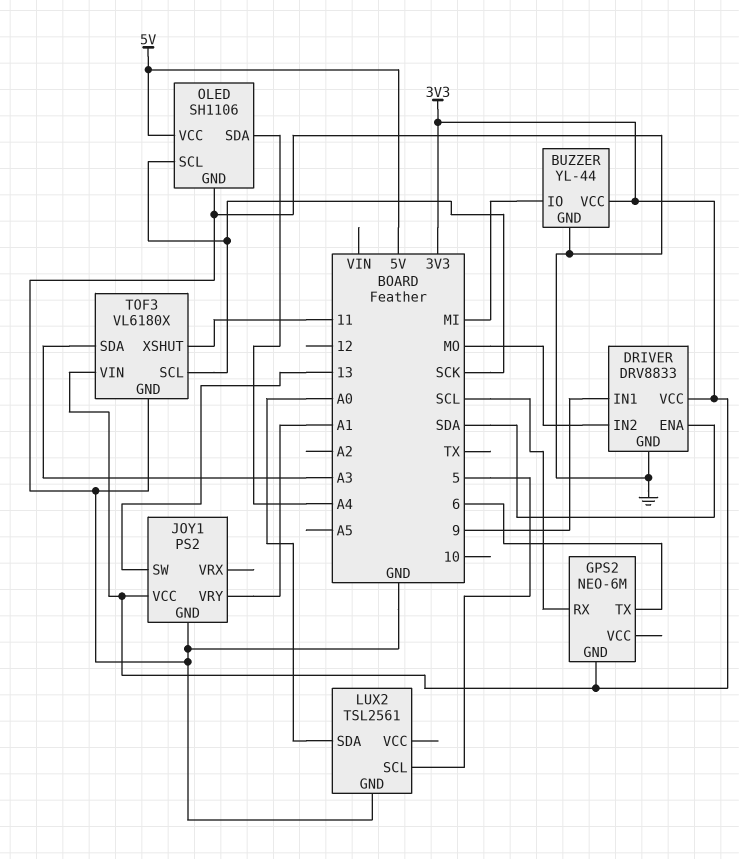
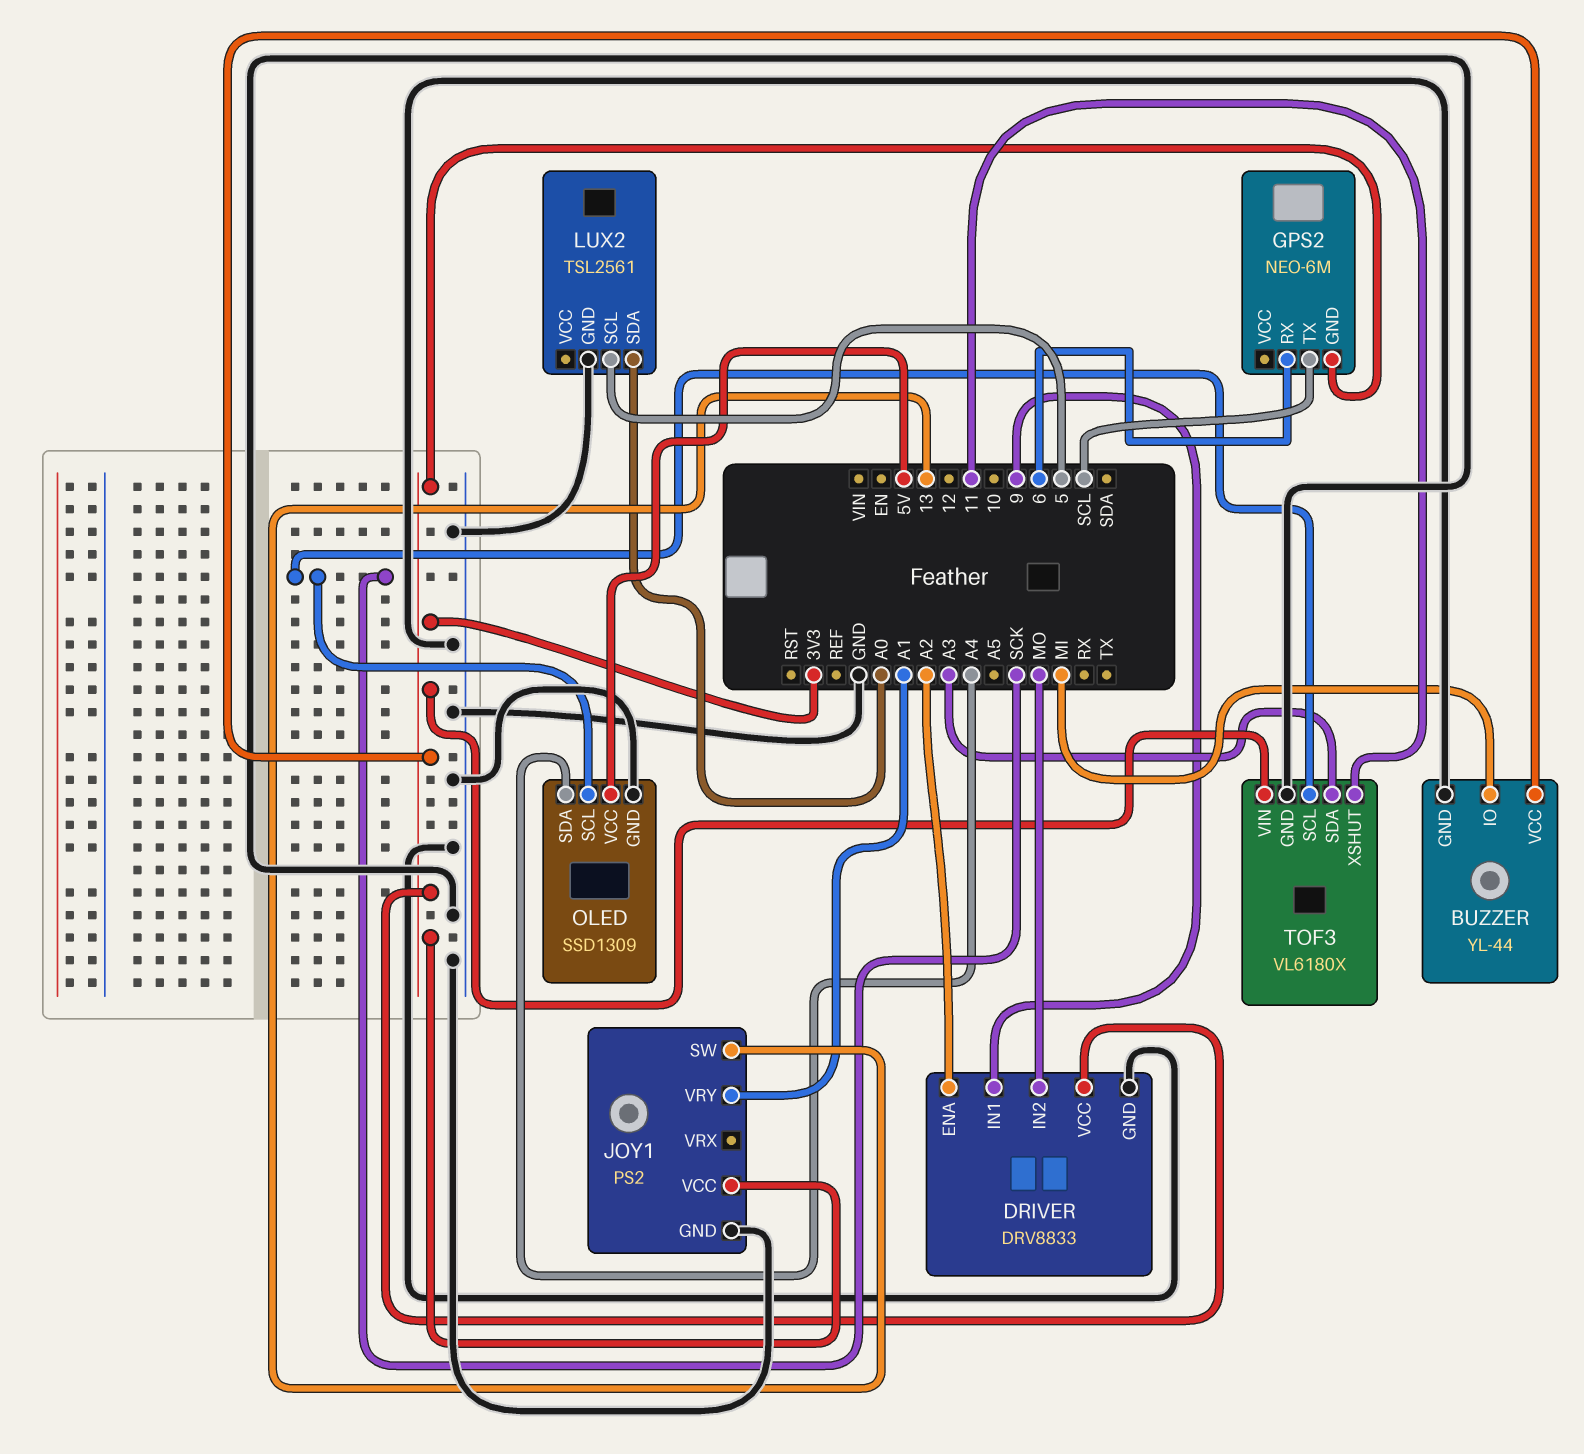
DRIVER pin ENA: SDA -> A2
GPS2 pin RX: SCL -> 6
GPS2 pin TX: 6 -> SCL
OLED: SH1106 -> SSD1309

